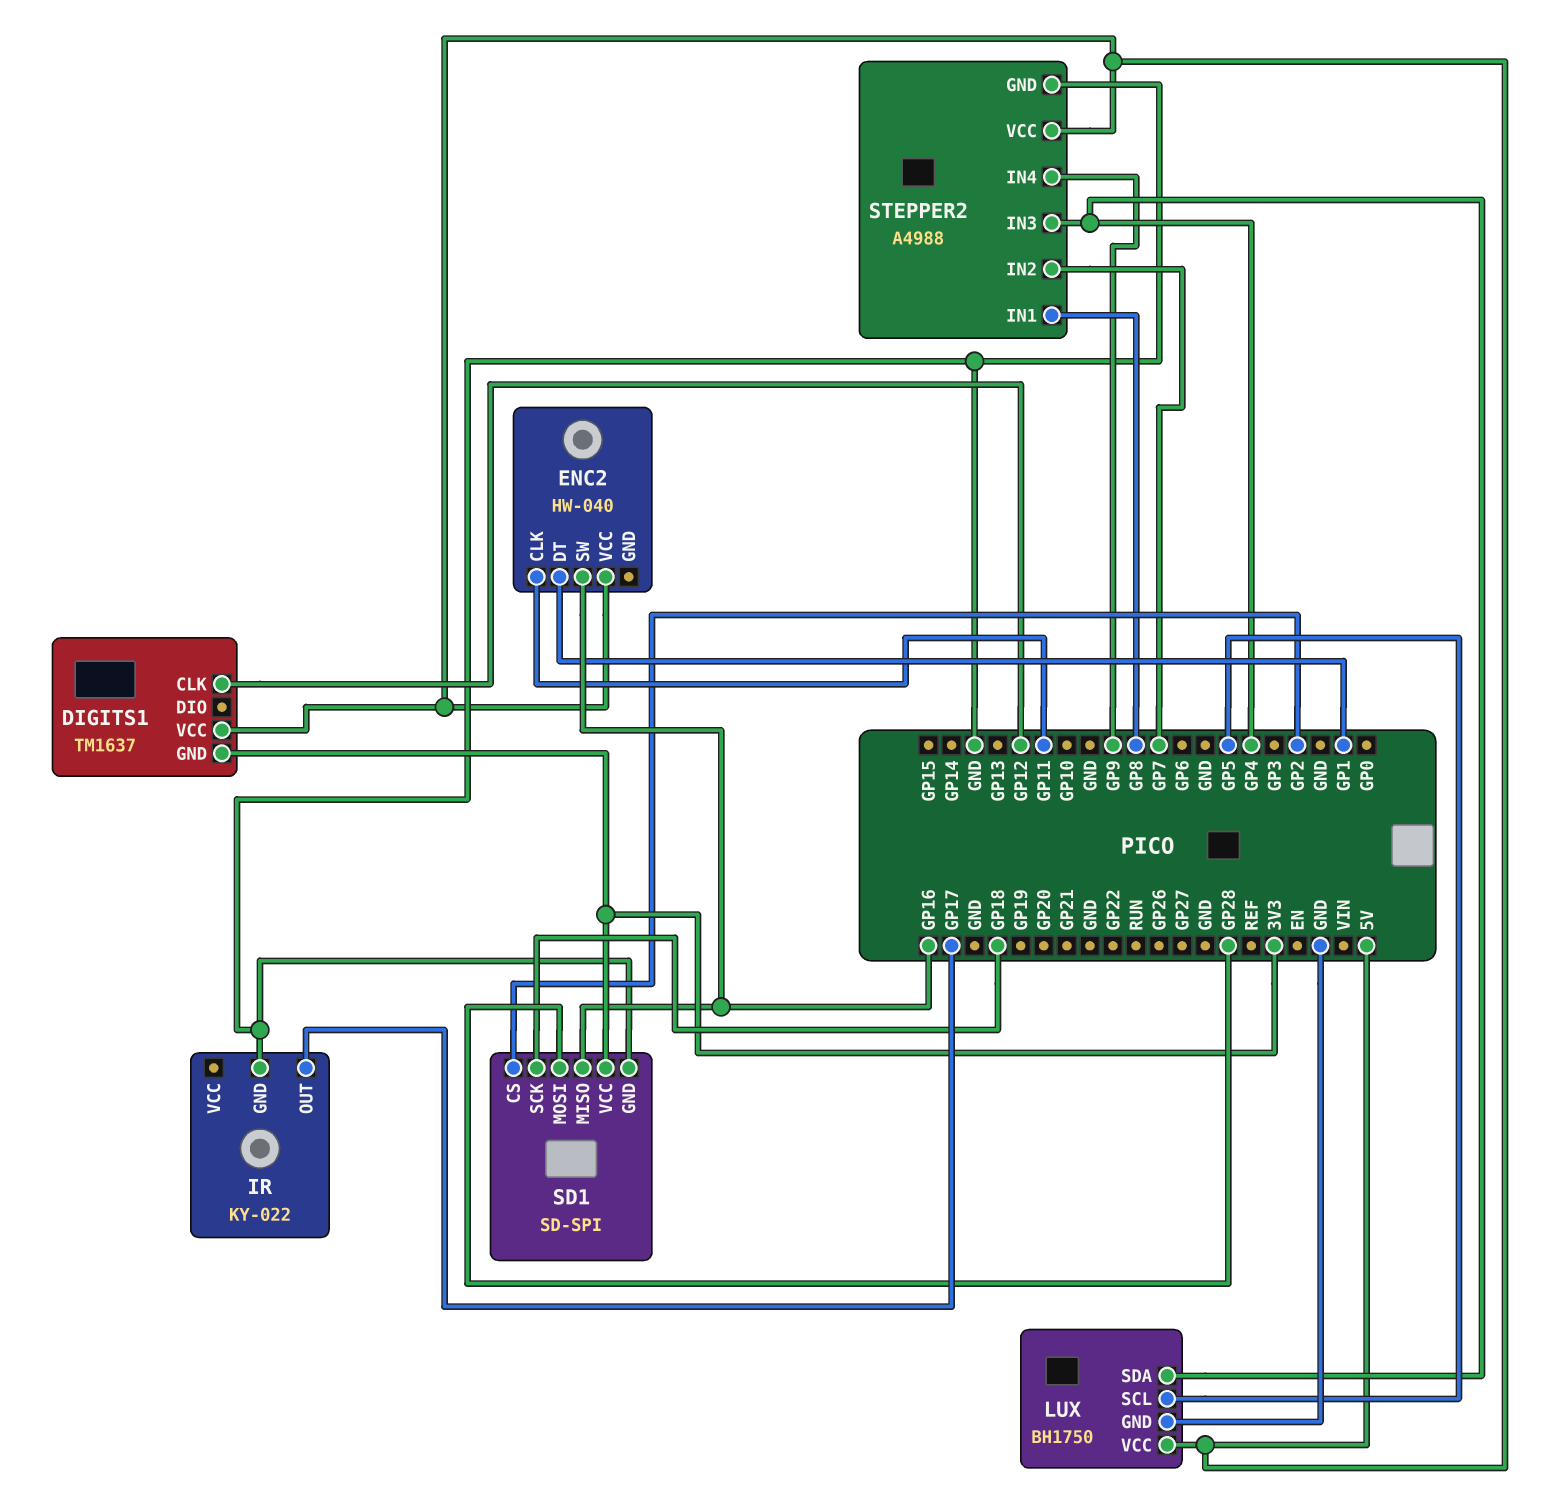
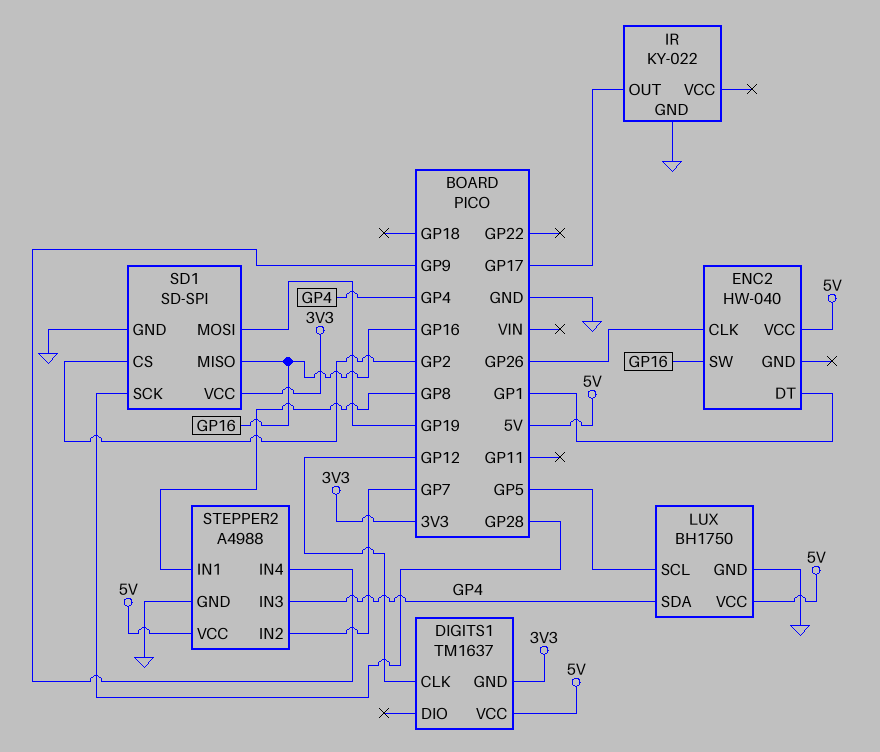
ENC2 pin CLK: GP11 -> GP26
SD1 pin MOSI: GP28 -> GP19
SD1 pin SCK: GP18 -> GP28

